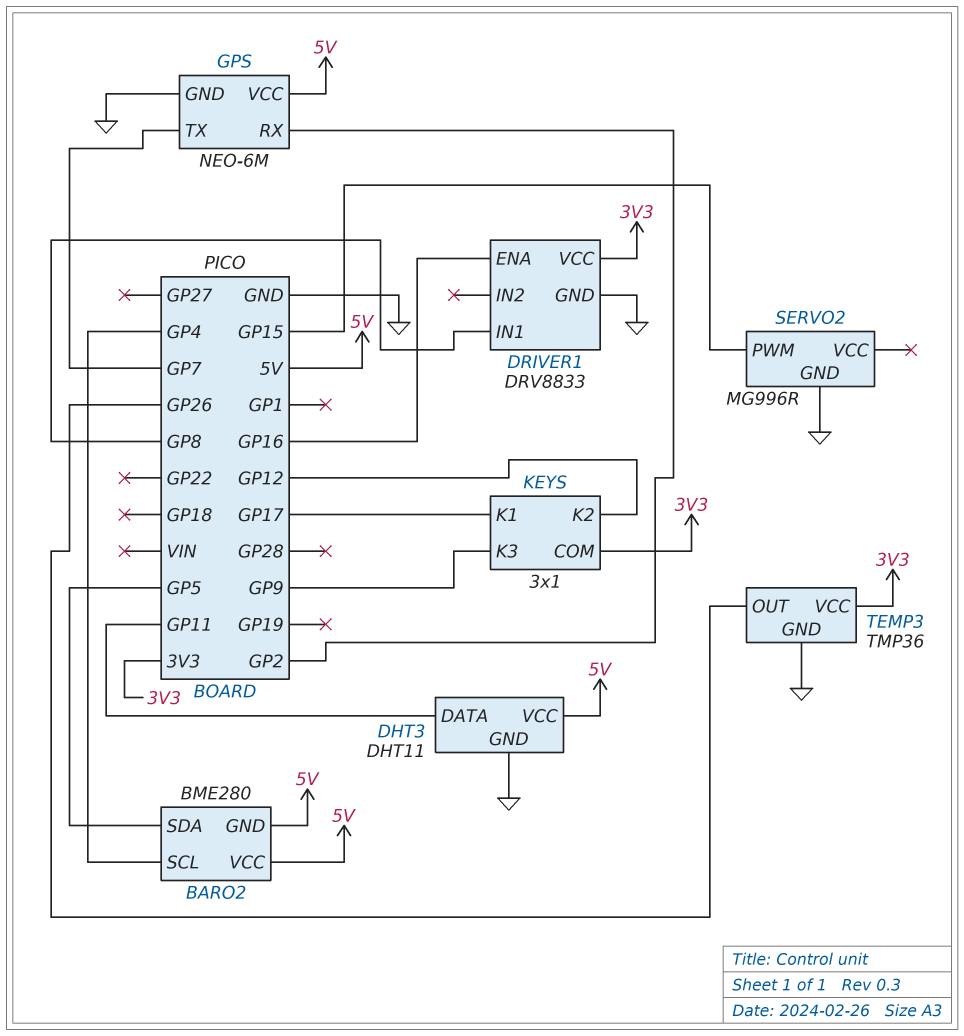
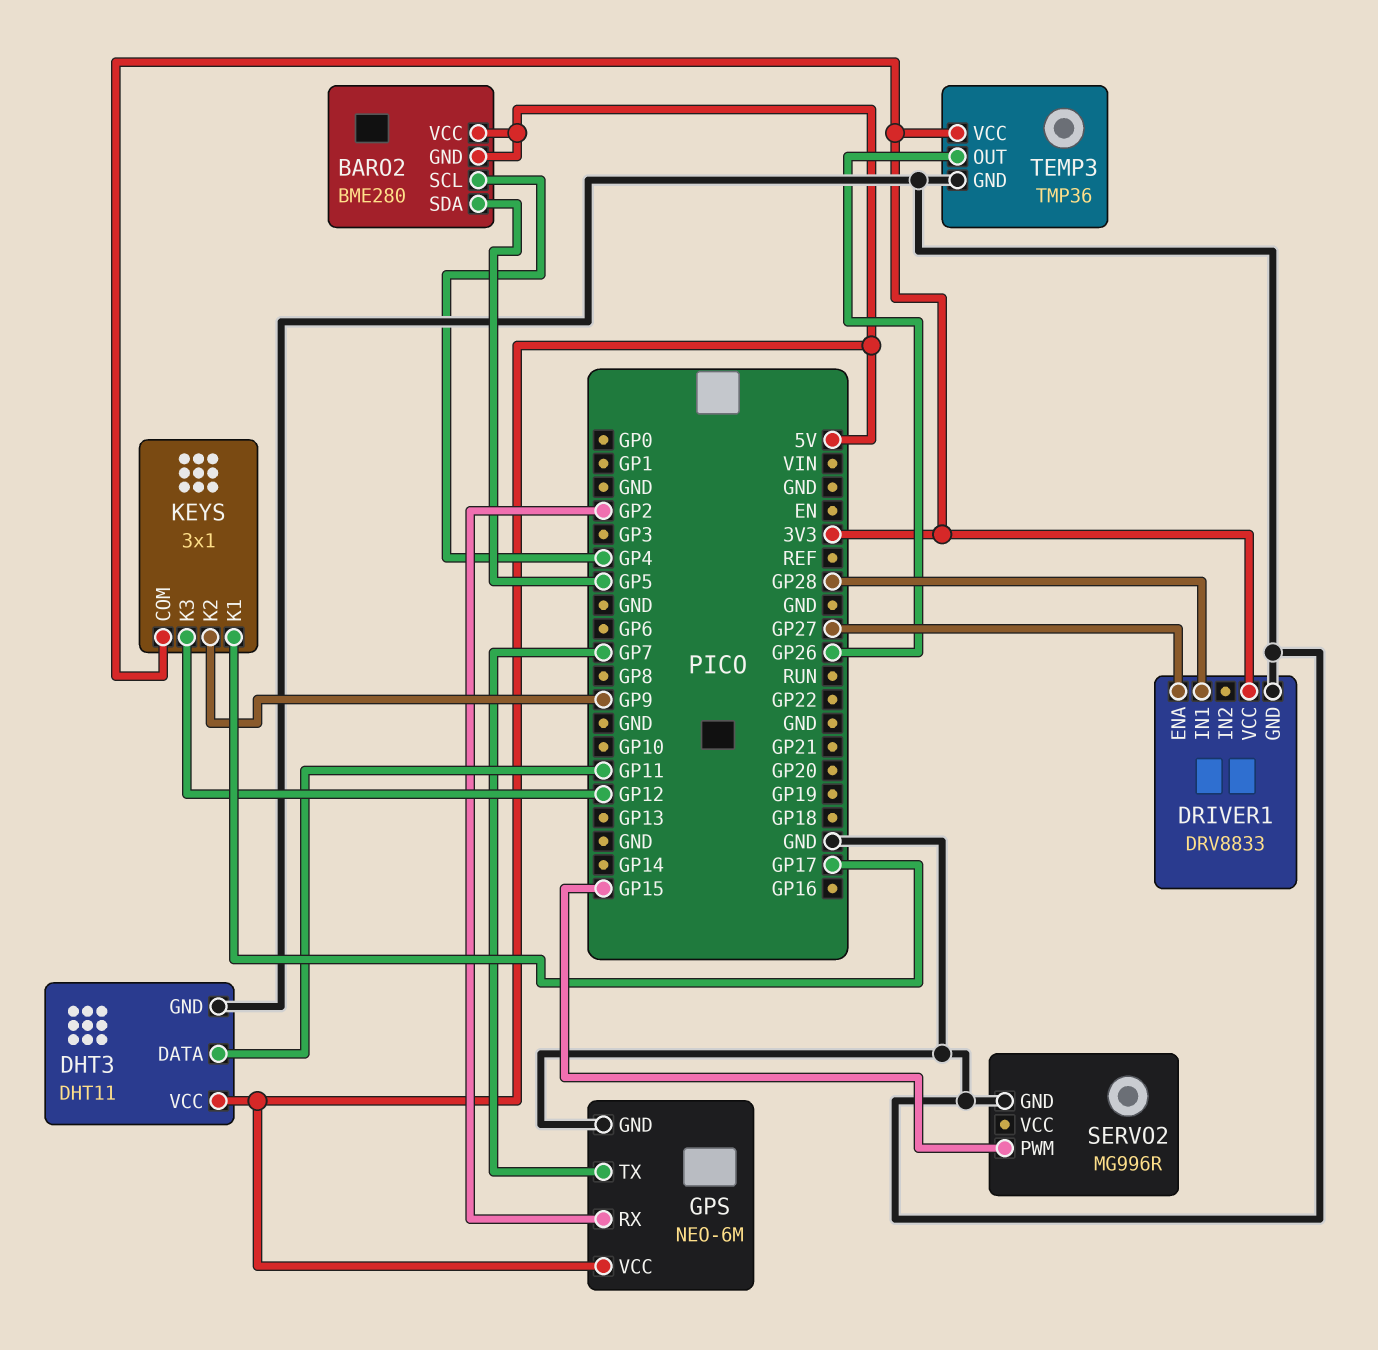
DRIVER1 pin ENA: GP16 -> GP27
DRIVER1 pin IN1: GP8 -> GP28
KEYS pin K2: GP12 -> GP9
KEYS pin K3: GP9 -> GP12

